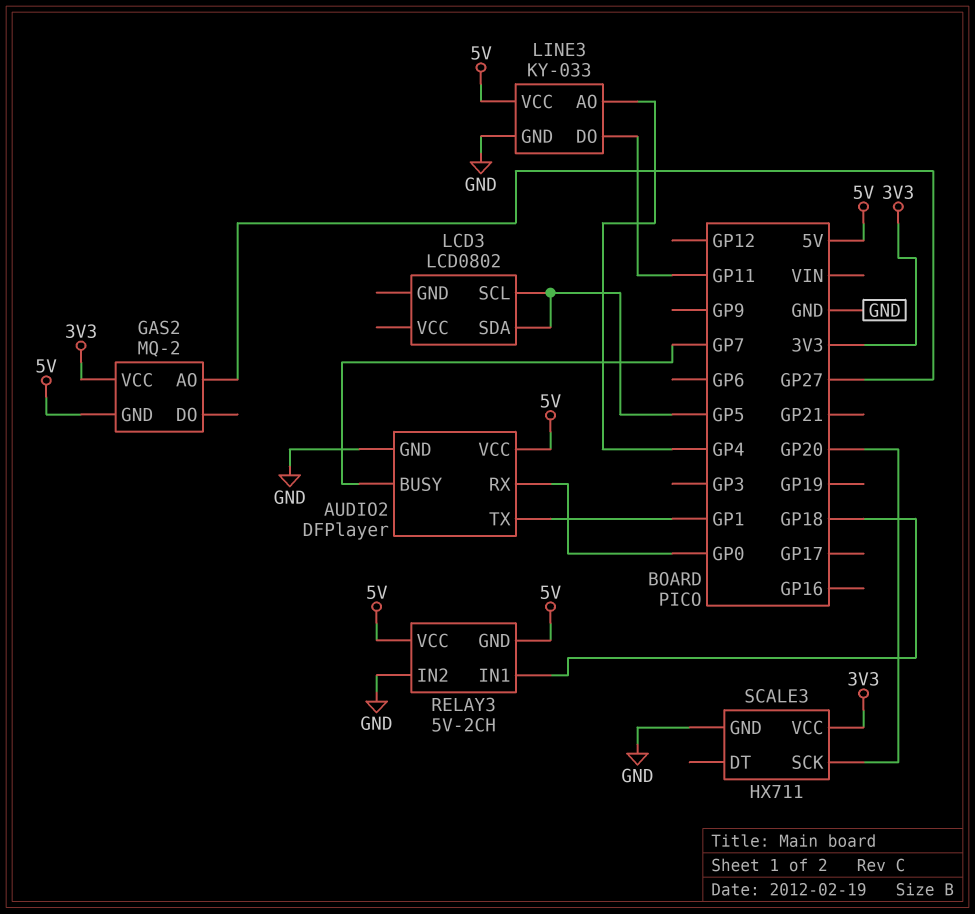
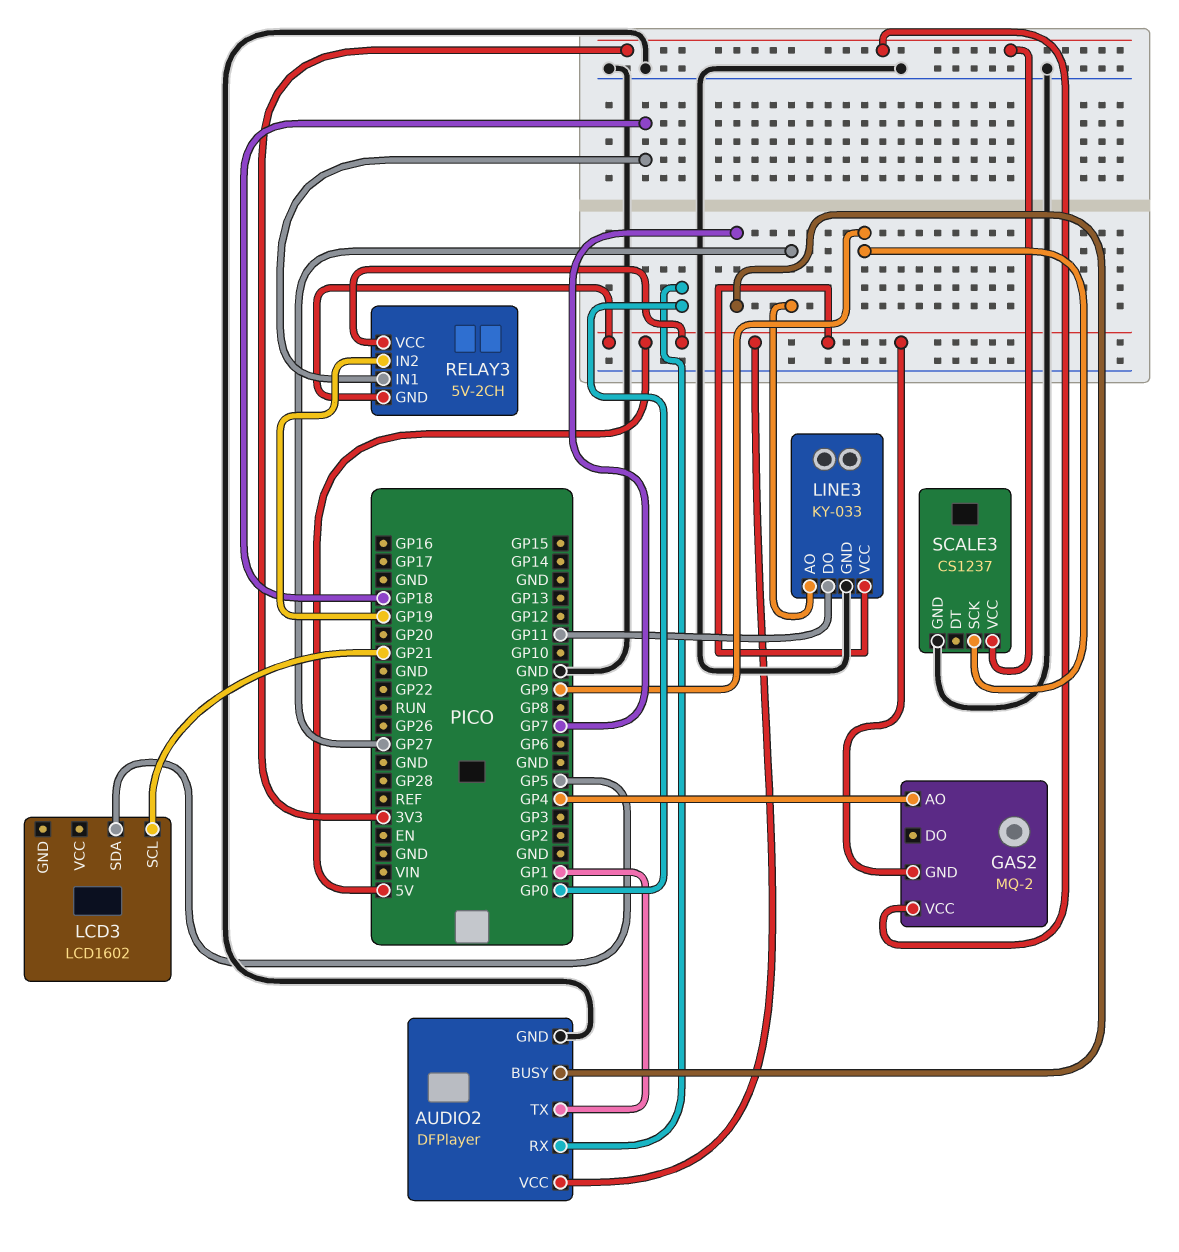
GAS2 pin AO: GP27 -> GP4
LCD3: LCD0802 -> LCD1602
LCD3 pin SCL: GP5 -> GP21
LINE3 pin AO: GP4 -> GP27
RELAY3 pin IN2: GND -> GP19
SCALE3: HX711 -> CS1237
SCALE3 pin SCK: GP20 -> GP9

